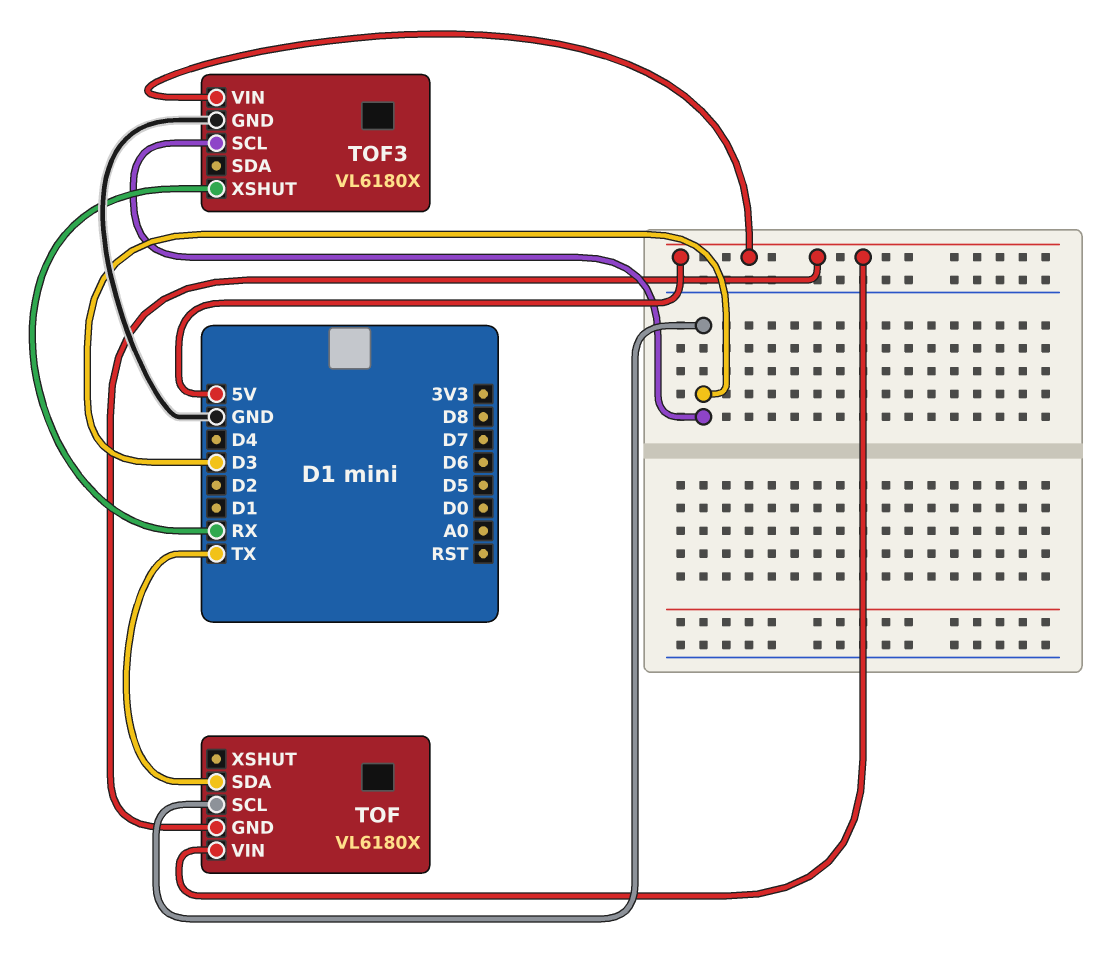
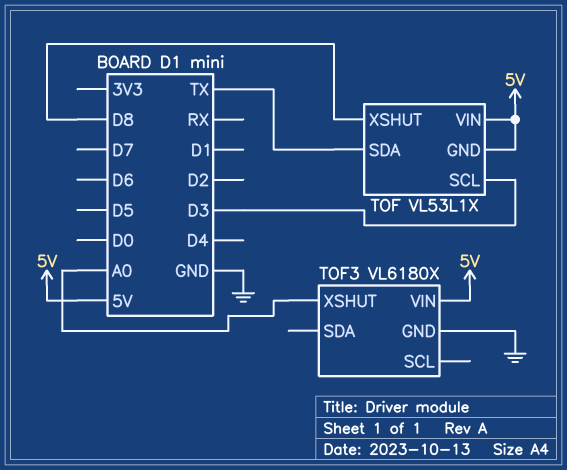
TOF: VL6180X -> VL53L1X
TOF pin XSHUT: none -> D8
TOF3 pin SCL: D3 -> none
TOF3 pin XSHUT: RX -> A0

